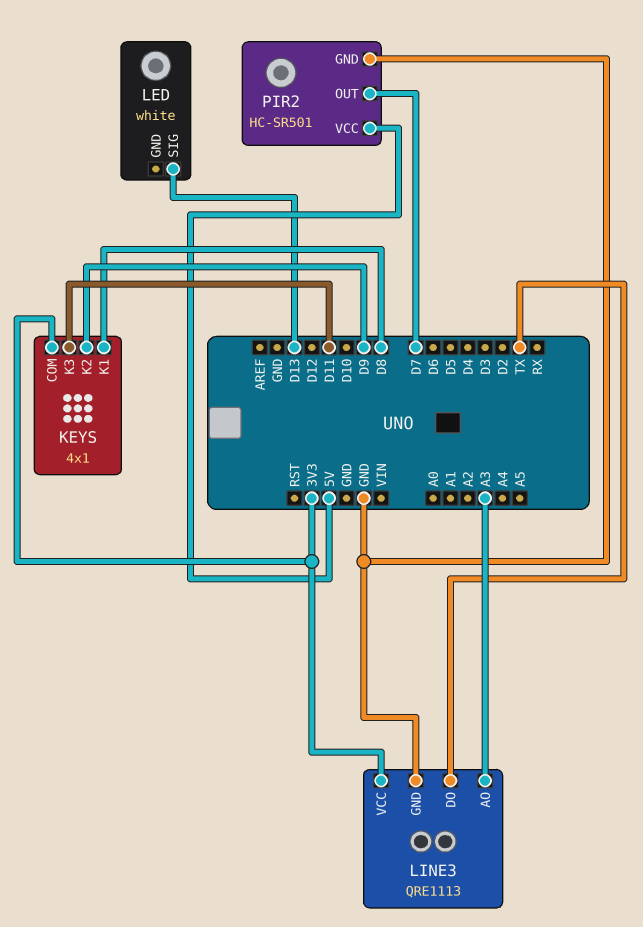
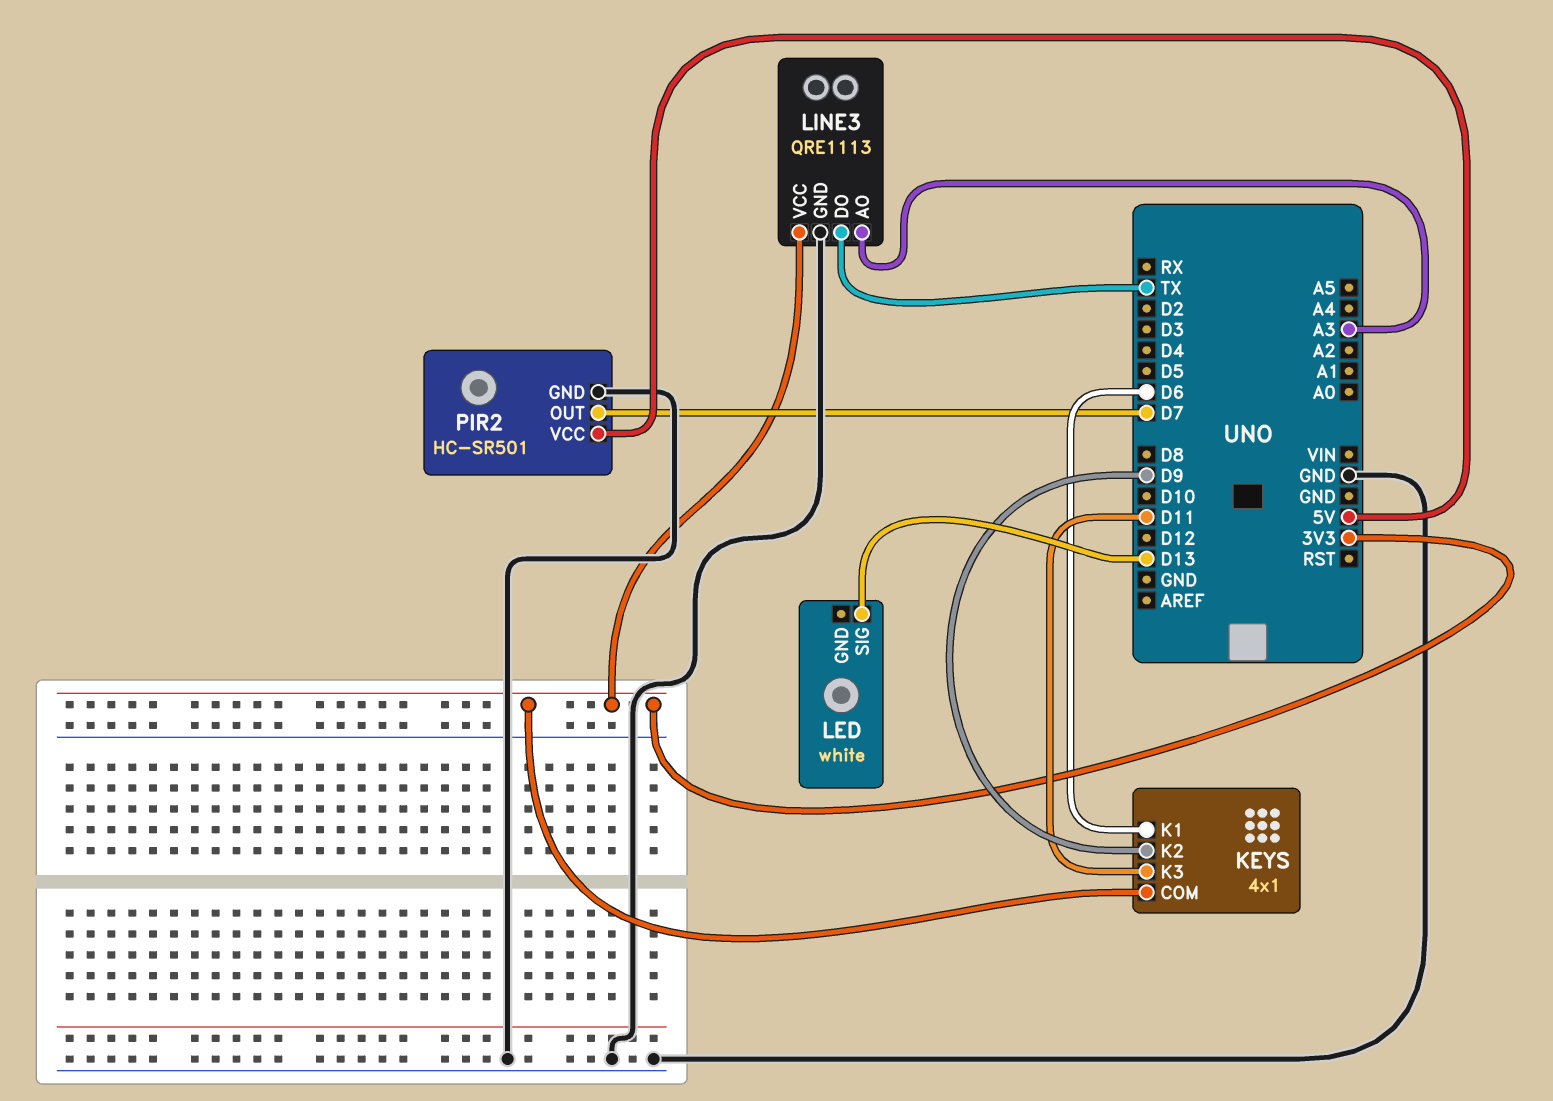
KEYS pin K1: D8 -> D6

